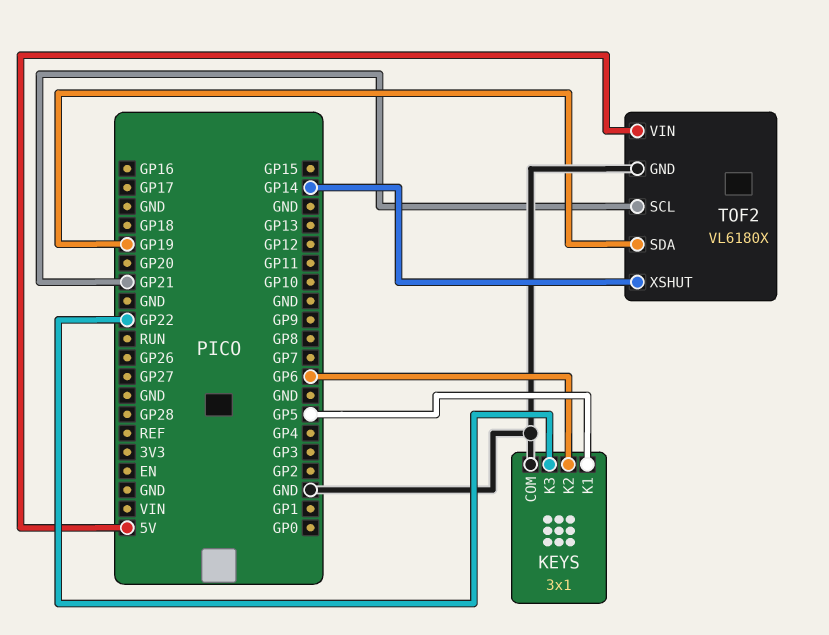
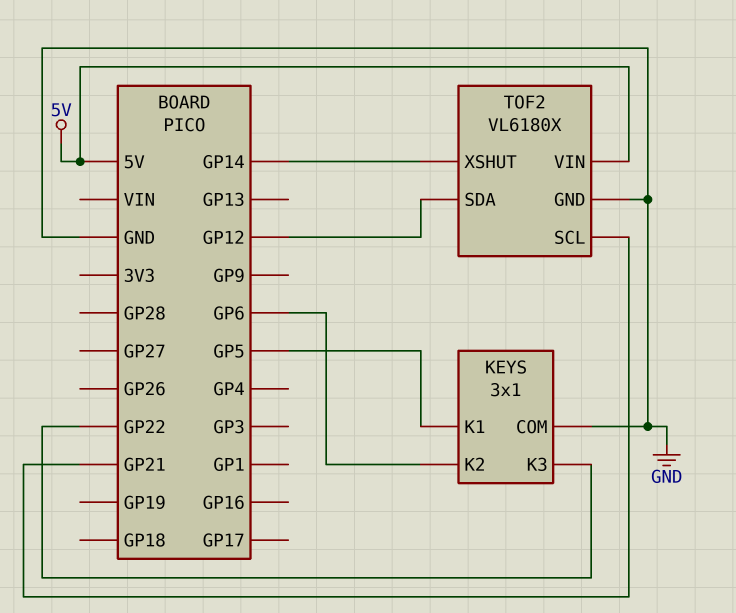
TOF2 pin SDA: GP19 -> GP12

